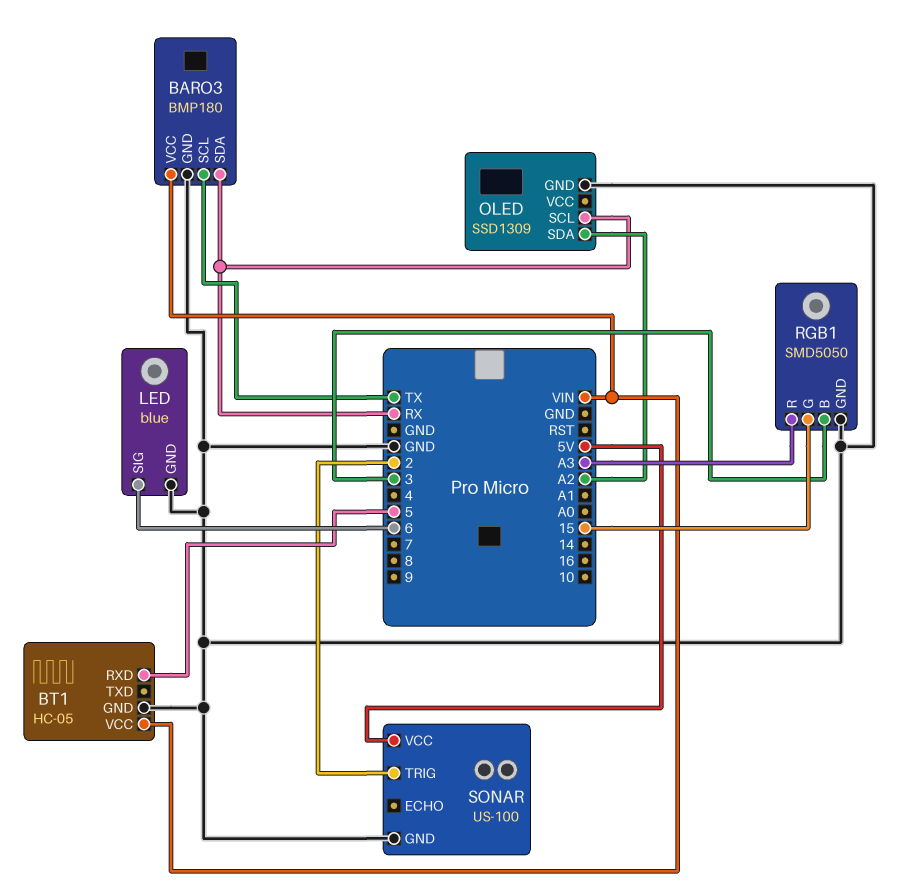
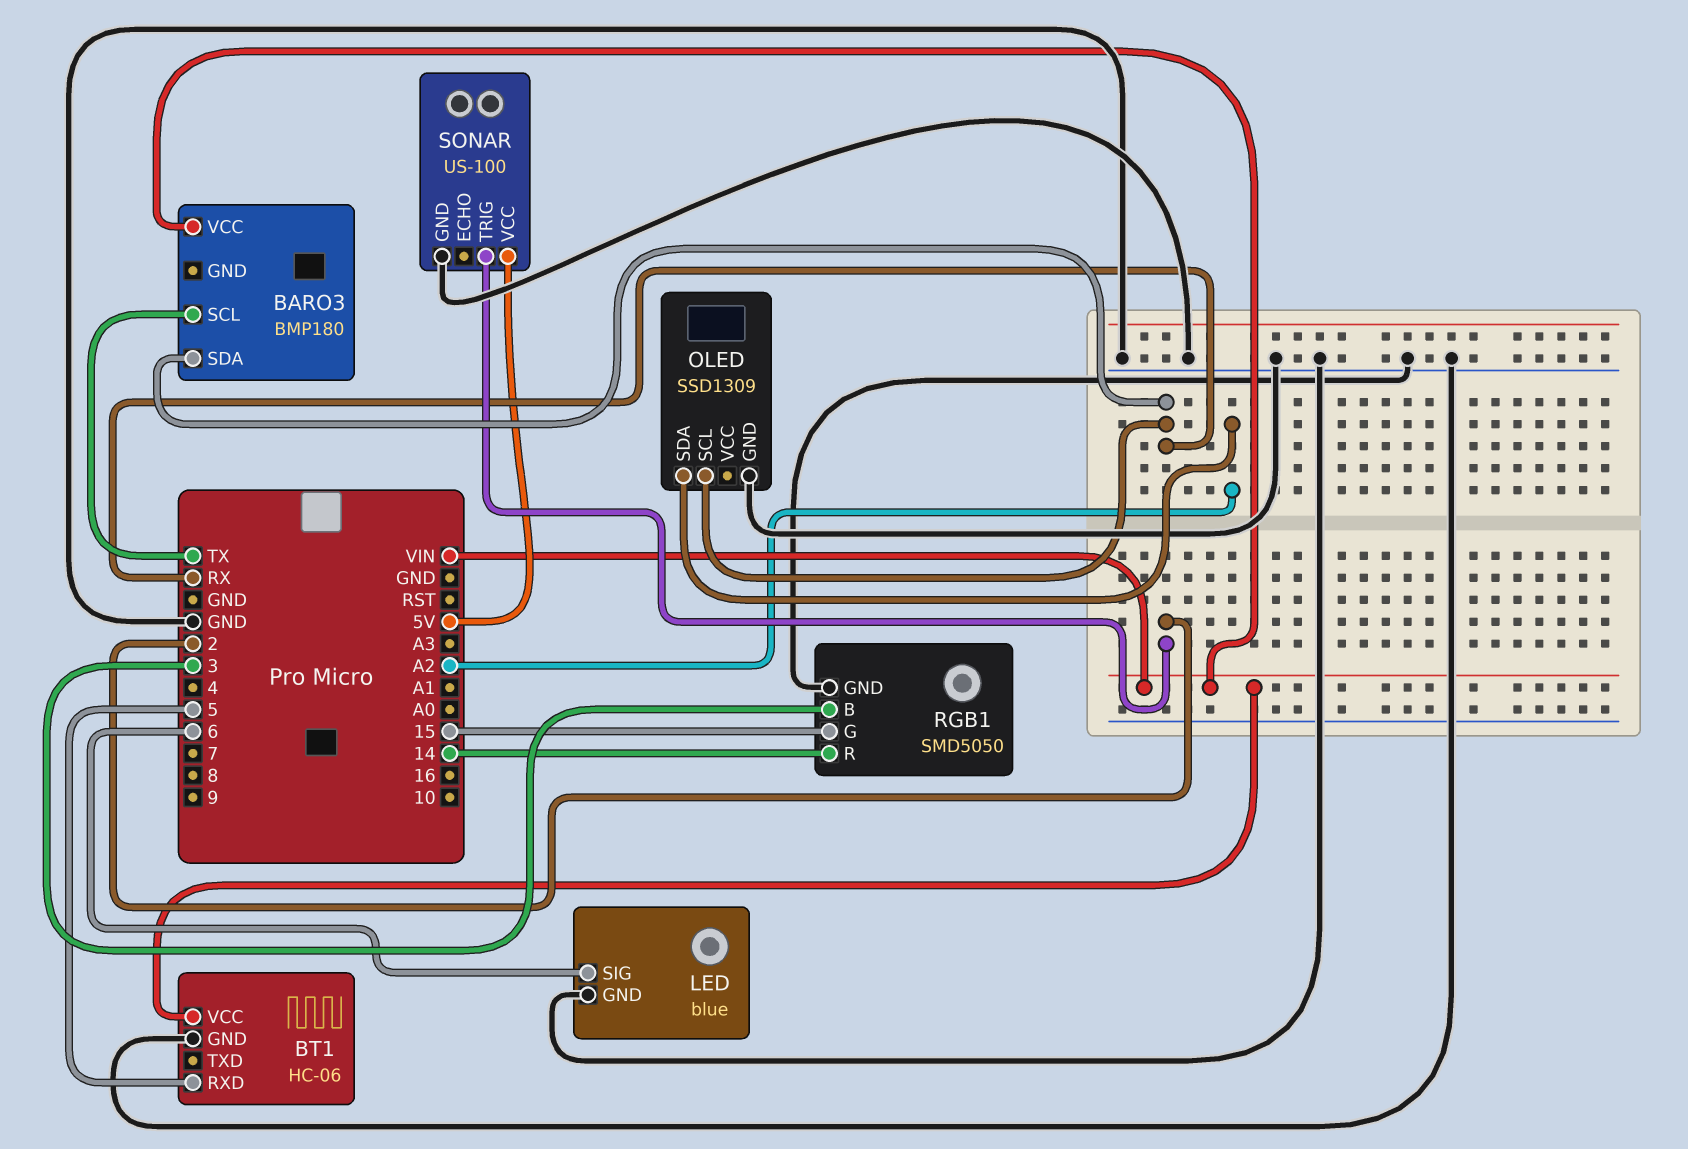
BARO3 pin GND: GND -> none
BT1: HC-05 -> HC-06
RGB1 pin R: A3 -> 14

